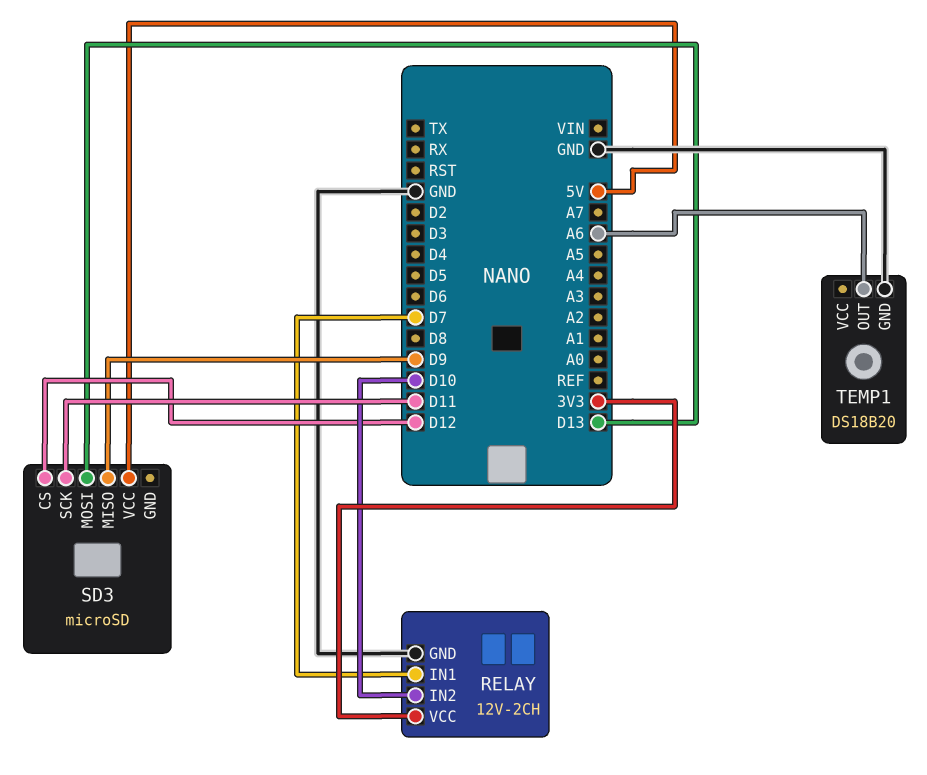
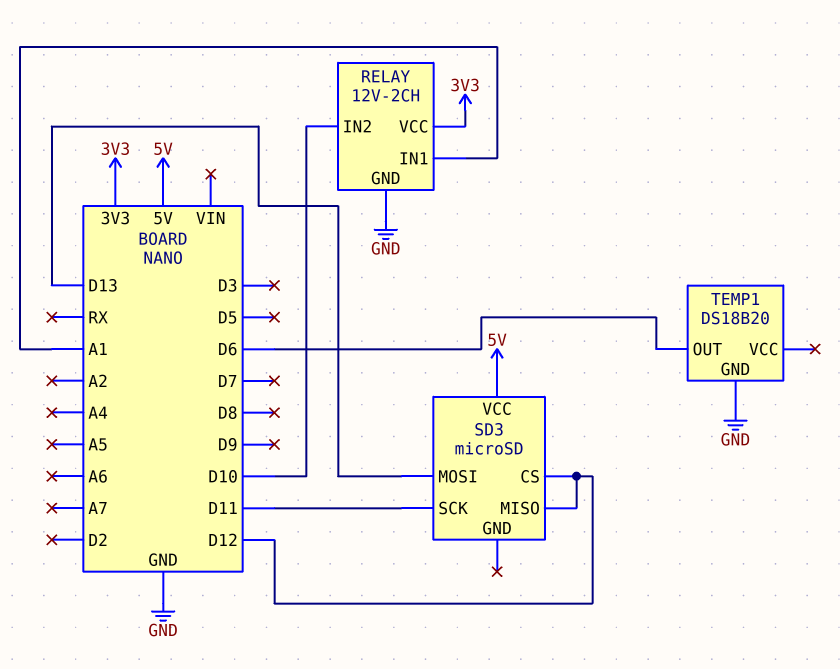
RELAY pin IN1: D7 -> A1
SD3 pin MISO: D9 -> D12
TEMP1 pin OUT: A6 -> D6

